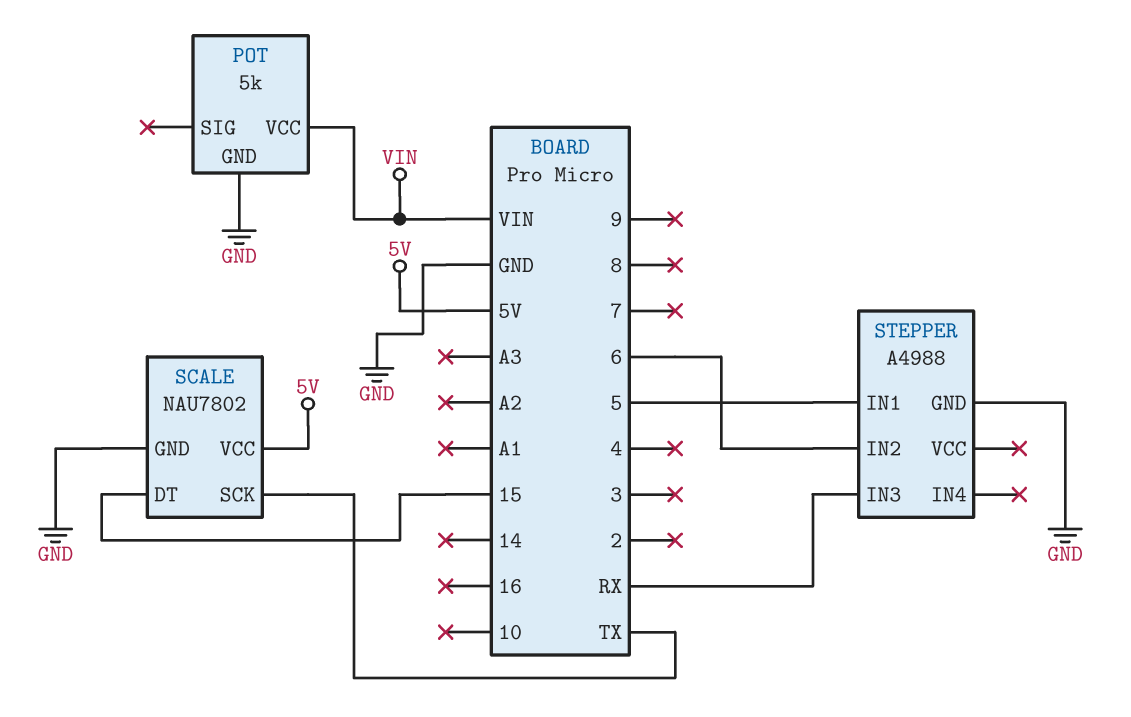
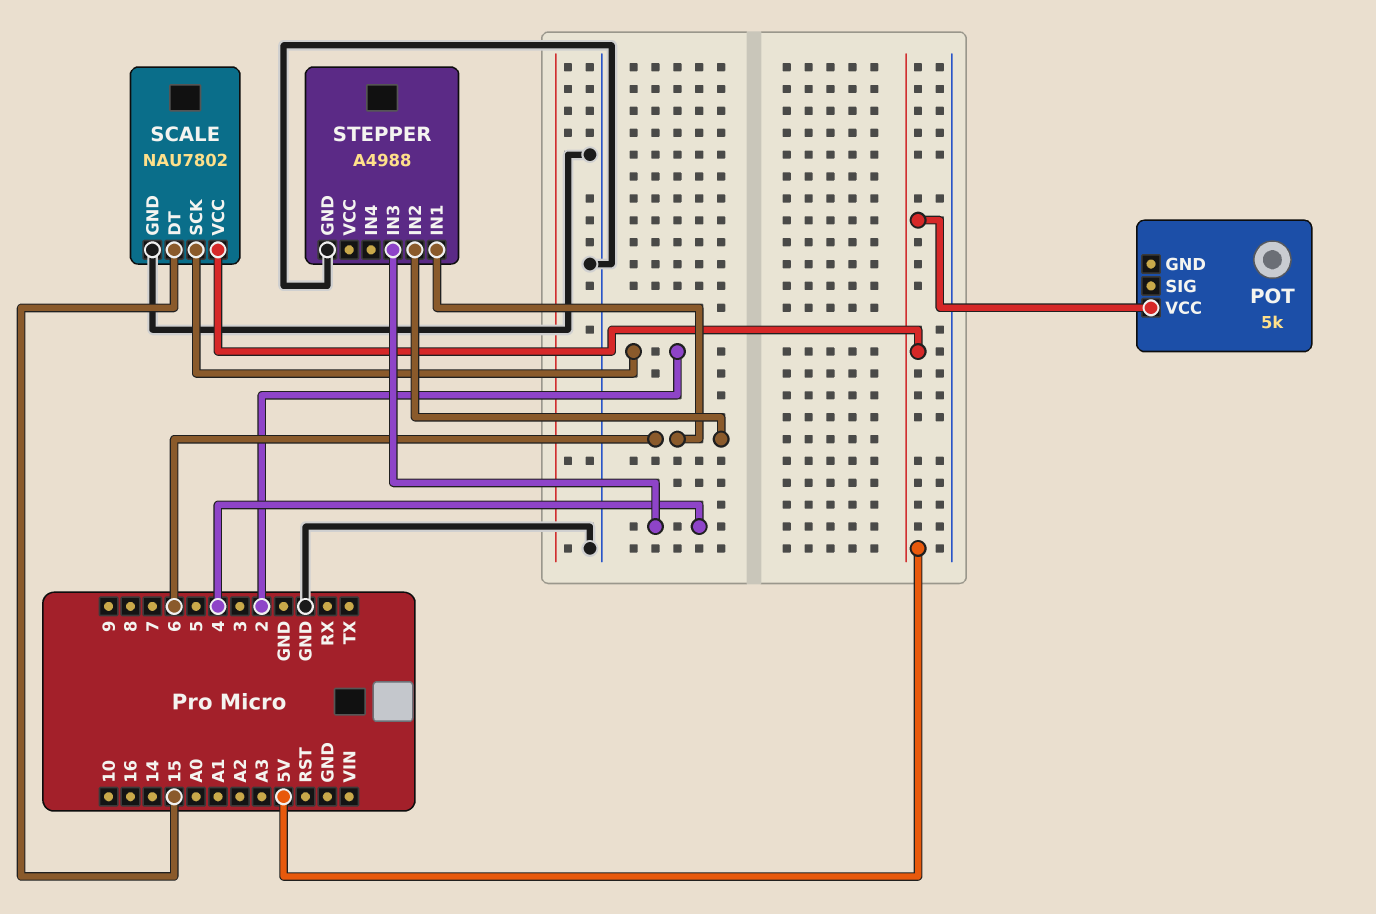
POT pin GND: GND -> none
POT pin VCC: VIN -> 5V
SCALE pin SCK: TX -> 2
STEPPER pin IN1: 5 -> 6
STEPPER pin IN3: RX -> 4

